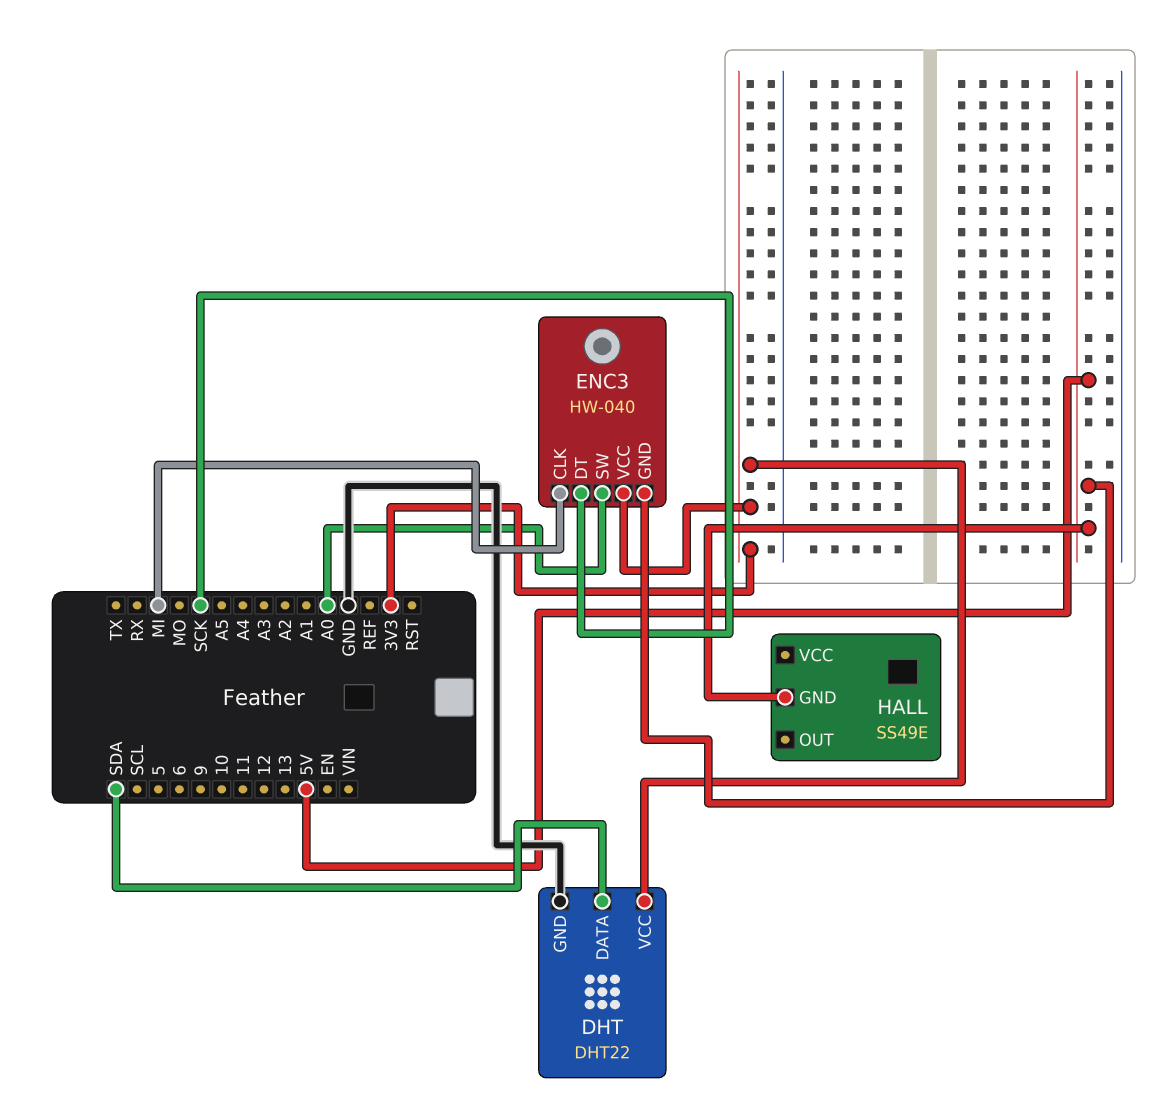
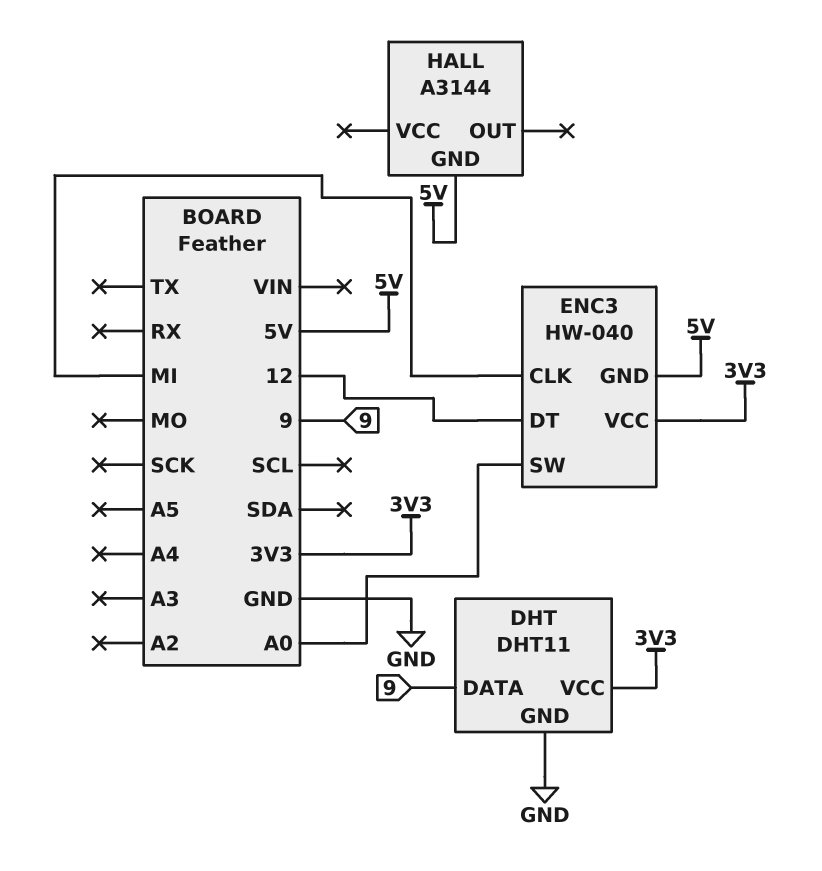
DHT: DHT22 -> DHT11
DHT pin DATA: SDA -> 9
ENC3 pin DT: SCK -> 12
HALL: SS49E -> A3144

